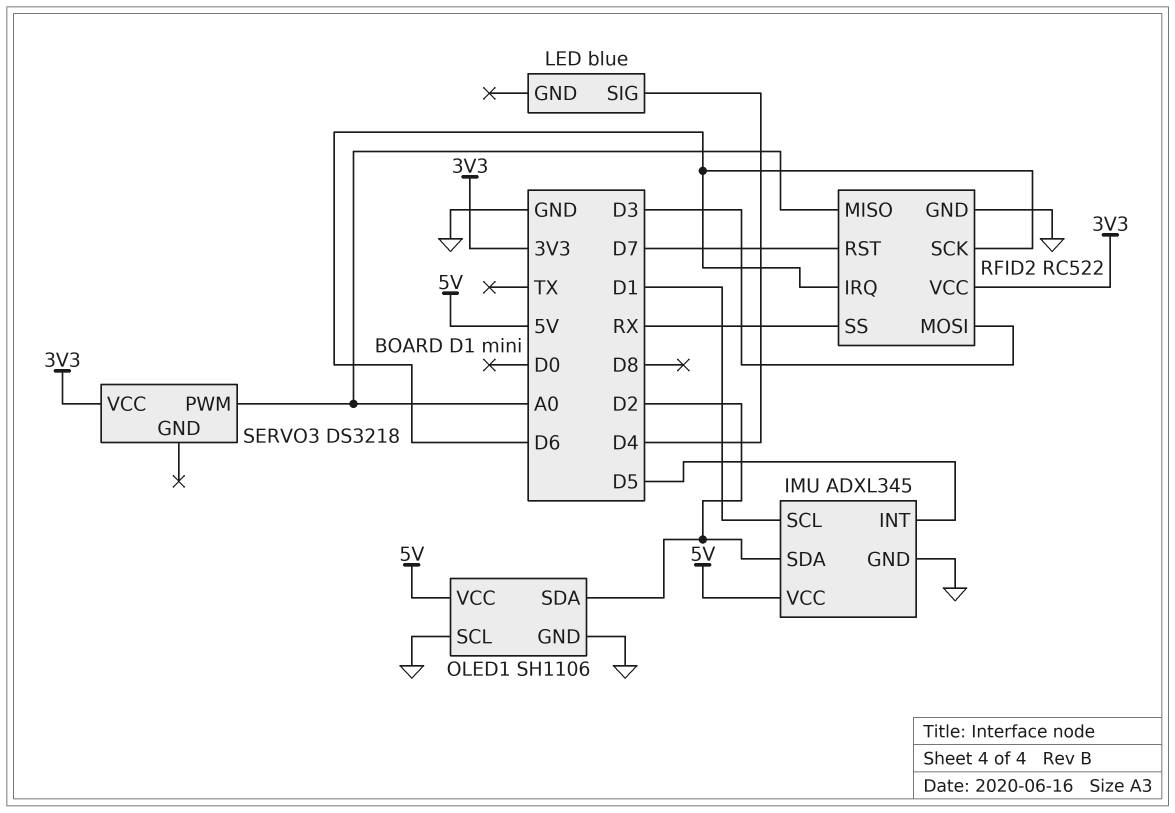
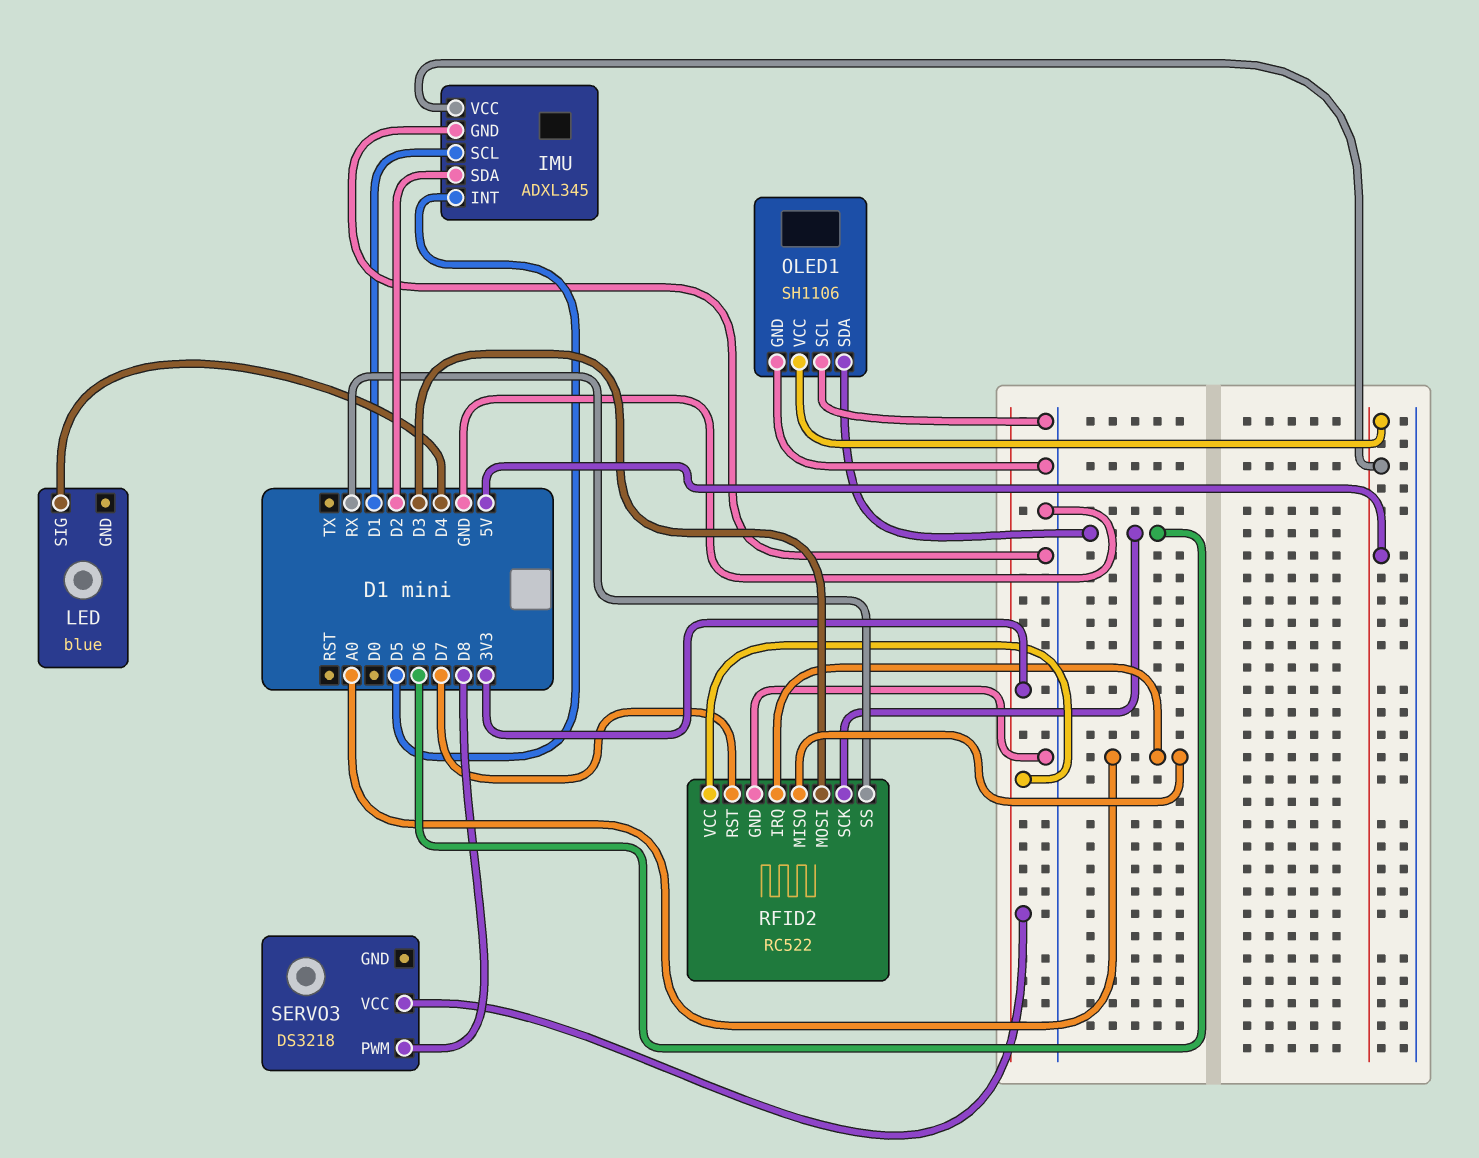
OLED1 pin SDA: D2 -> D6
RFID2 pin IRQ: D6 -> A0
SERVO3 pin PWM: A0 -> D8

